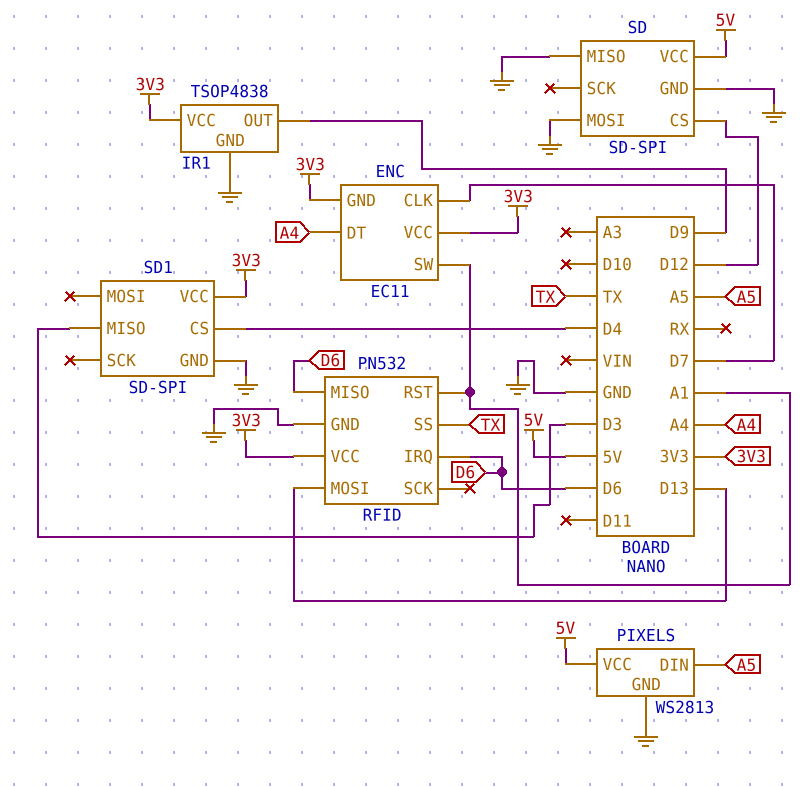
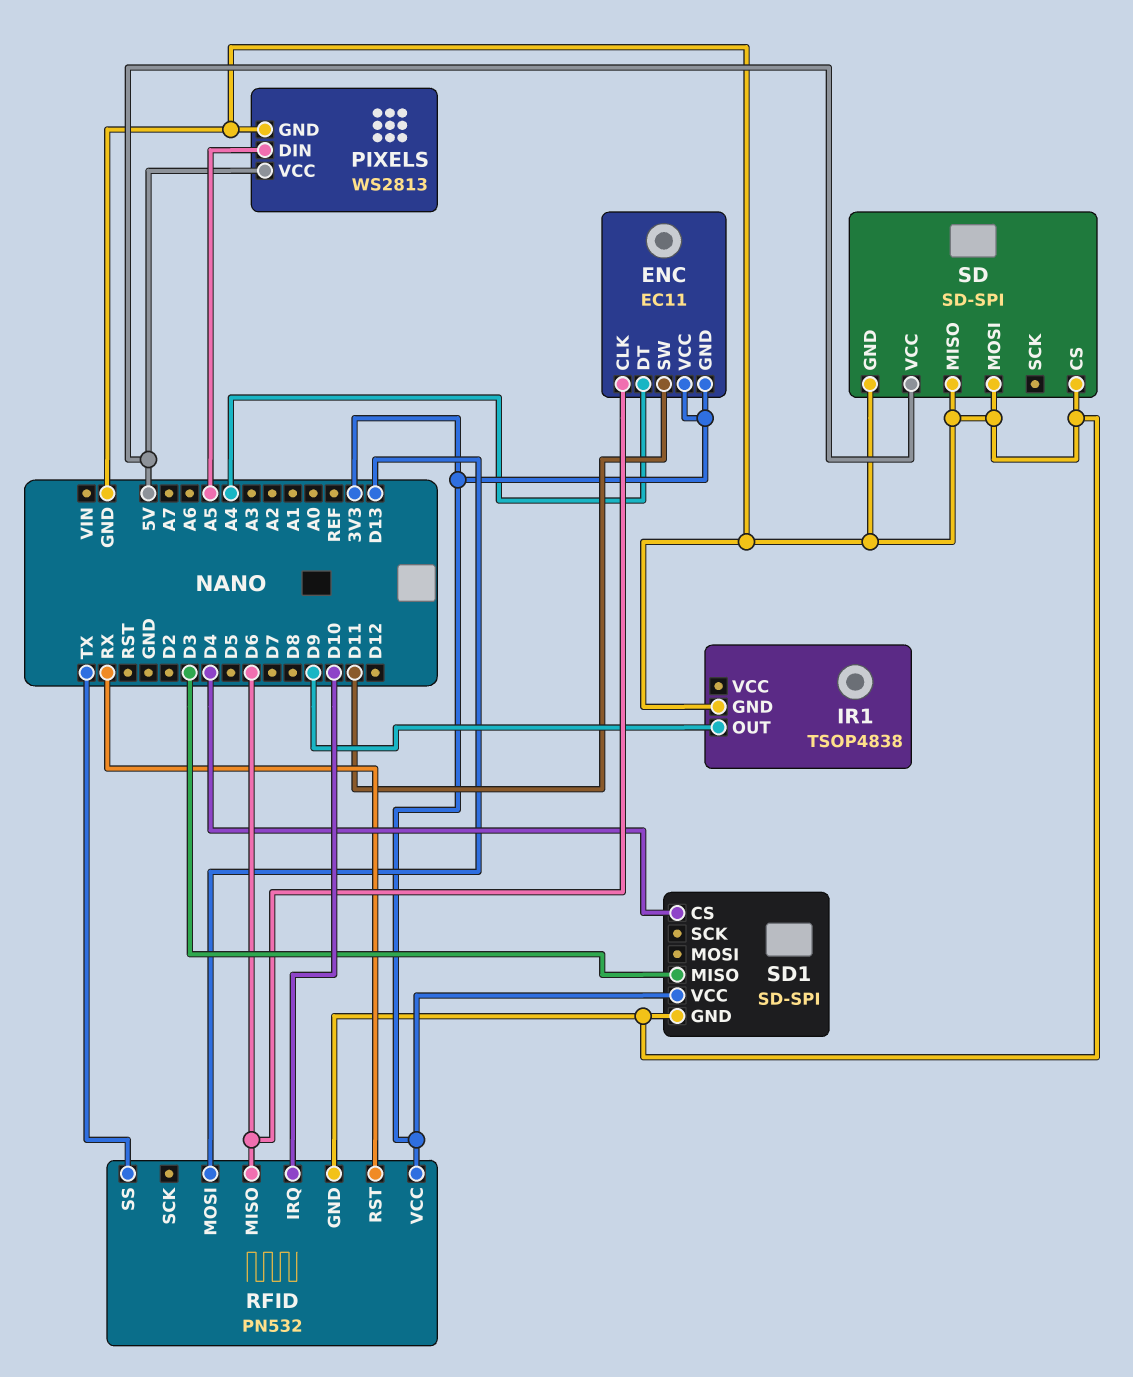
ENC pin CLK: D7 -> D6
ENC pin SW: A1 -> D11
IR1 pin VCC: 3V3 -> none
RFID pin IRQ: D6 -> D10
RFID pin RST: A1 -> RX
SD pin CS: D12 -> GND

